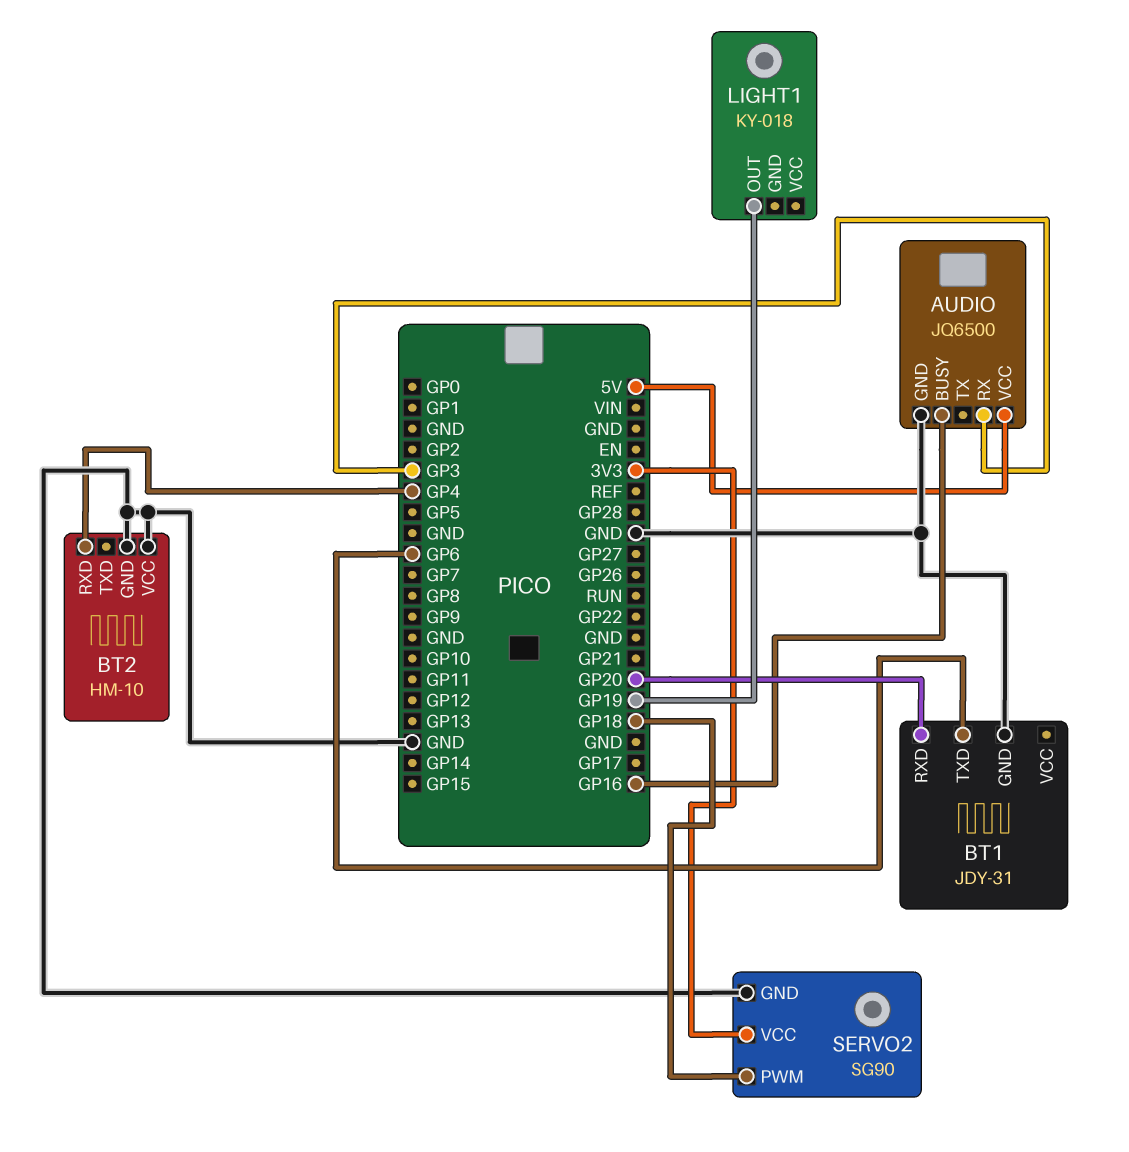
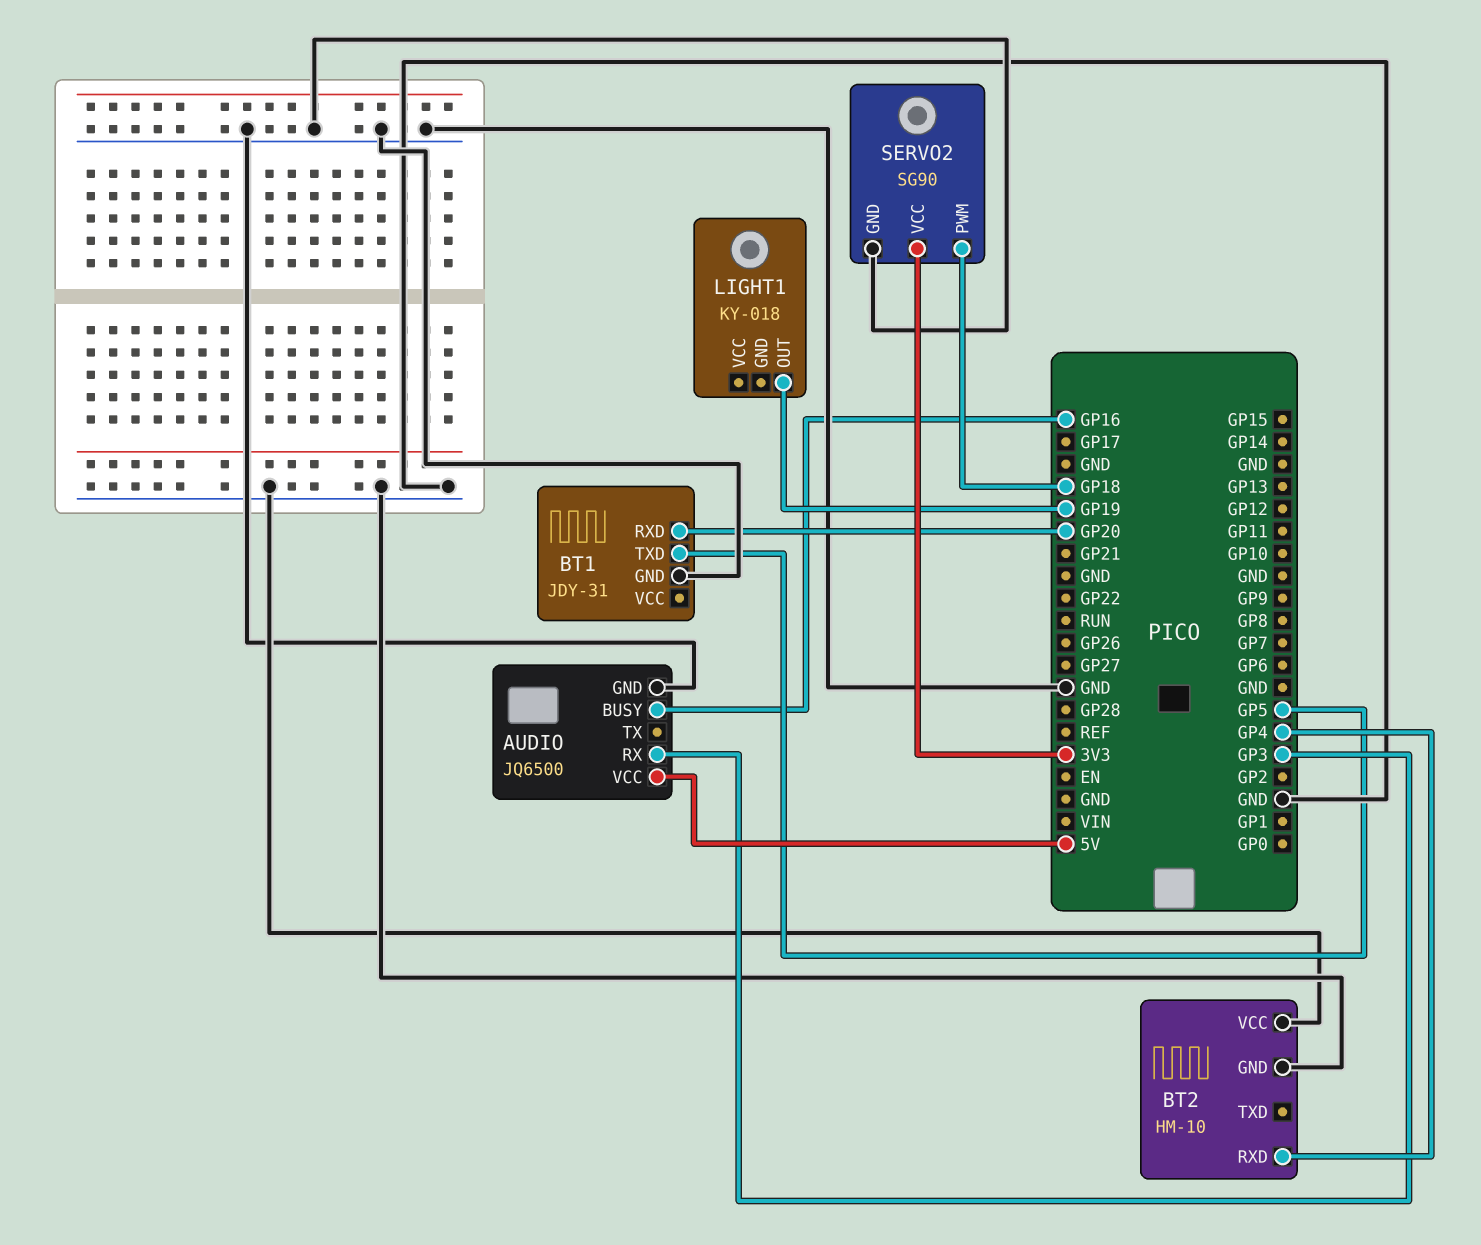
BT1 pin TXD: GP6 -> GP5

